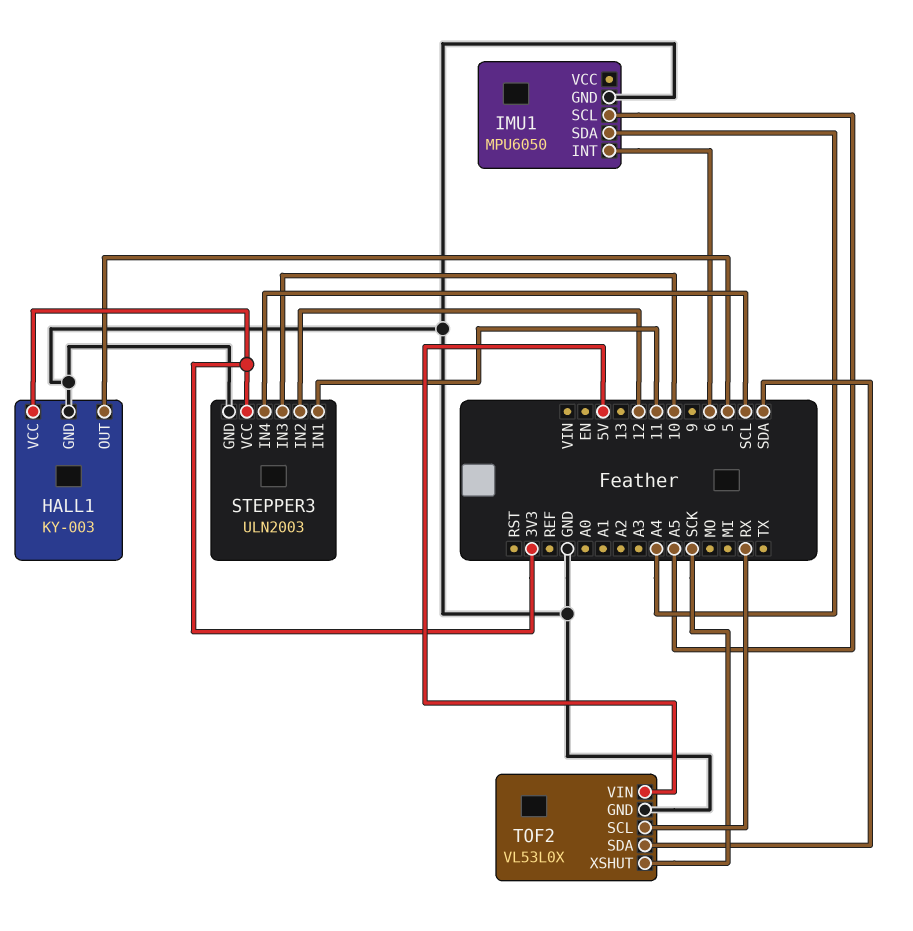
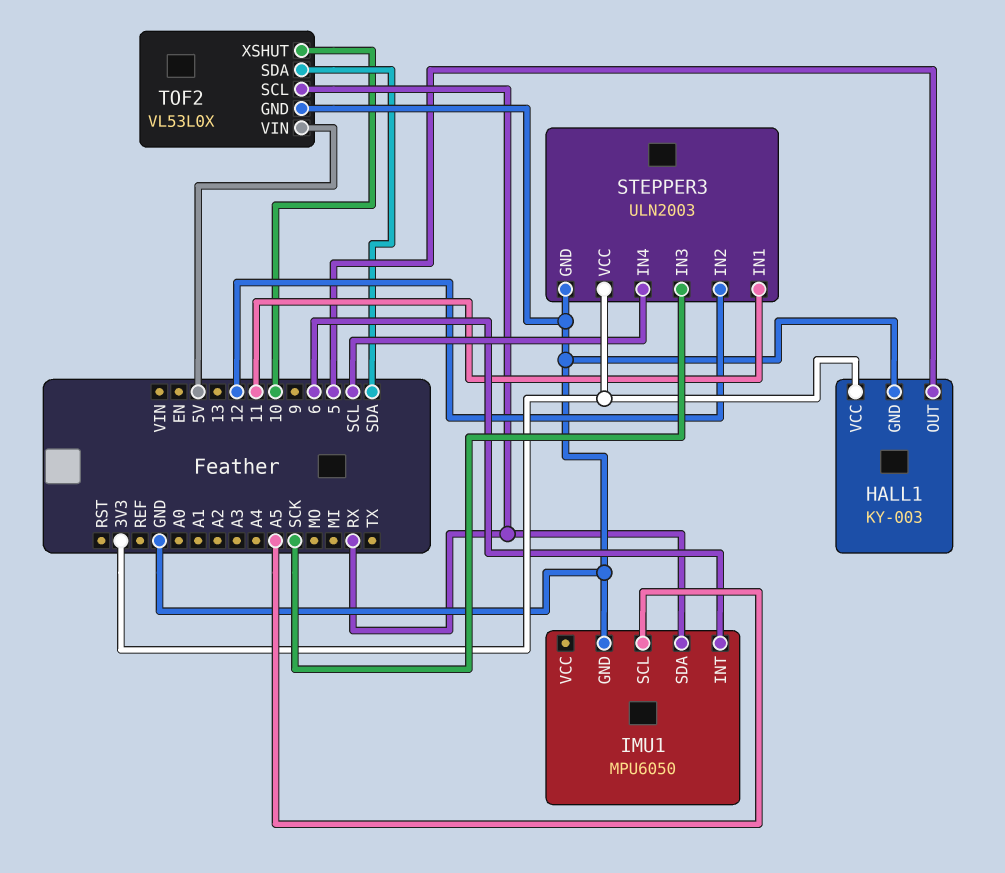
IMU1 pin SDA: A4 -> RX
STEPPER3 pin IN3: 10 -> SCK
TOF2 pin XSHUT: SCK -> 10

